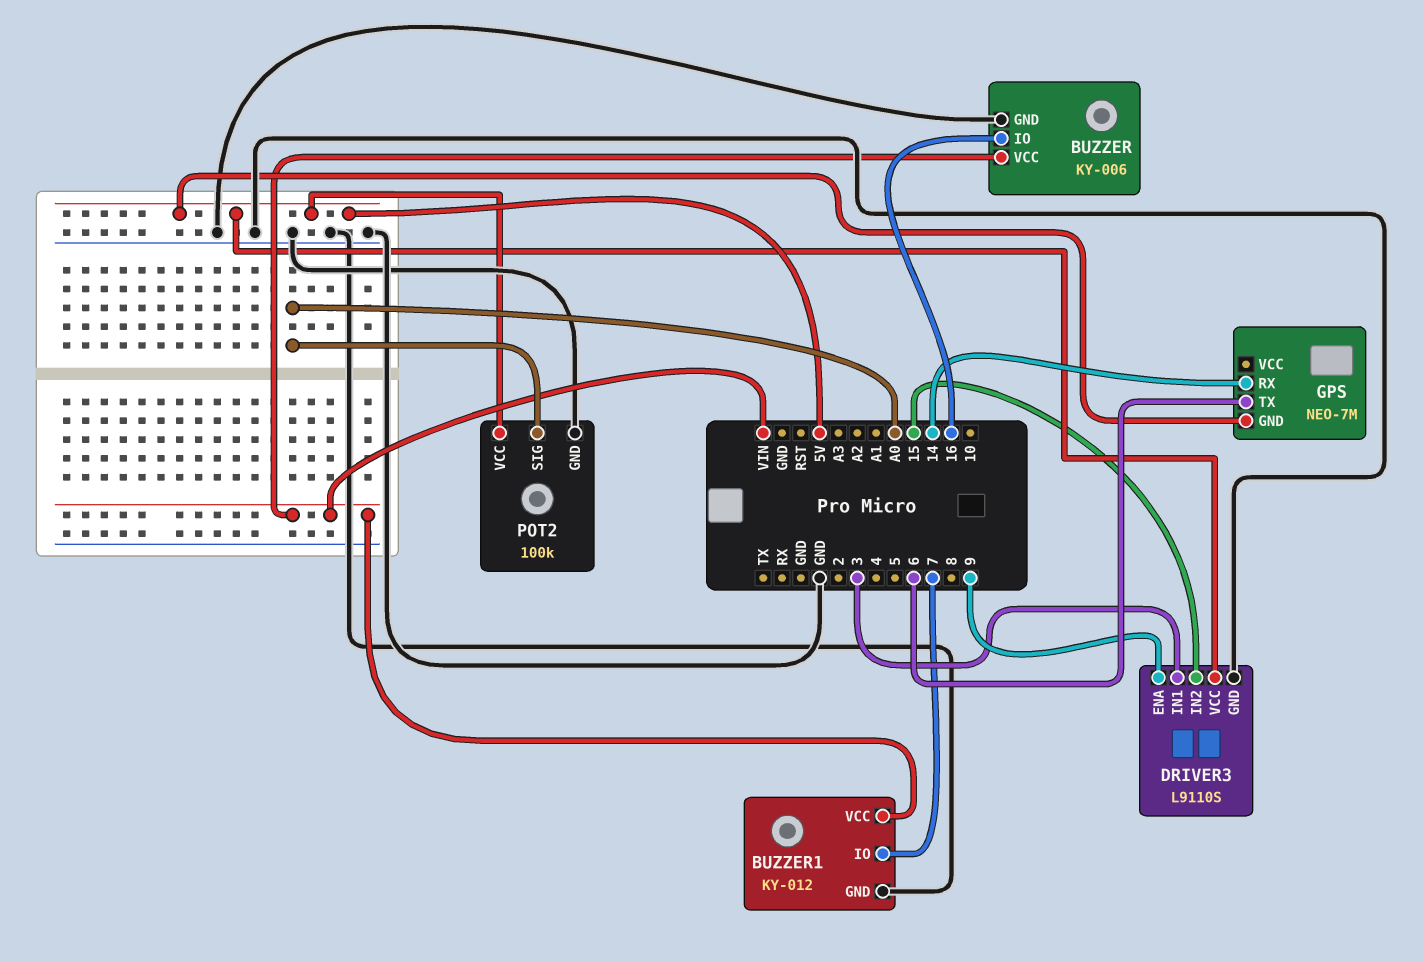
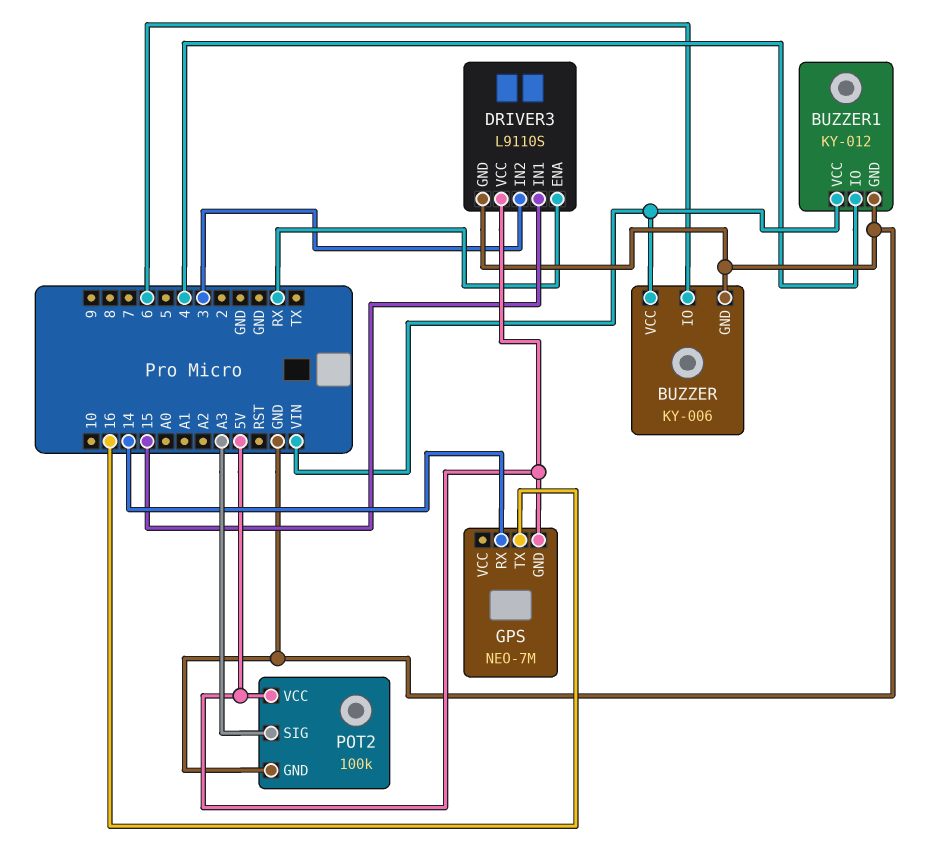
BUZZER pin IO: 16 -> 6
BUZZER1 pin IO: 7 -> 4
DRIVER3 pin ENA: 9 -> RX
DRIVER3 pin IN1: 3 -> 15
DRIVER3 pin IN2: 15 -> 3
GPS pin TX: 6 -> 16
POT2 pin SIG: A0 -> A3

